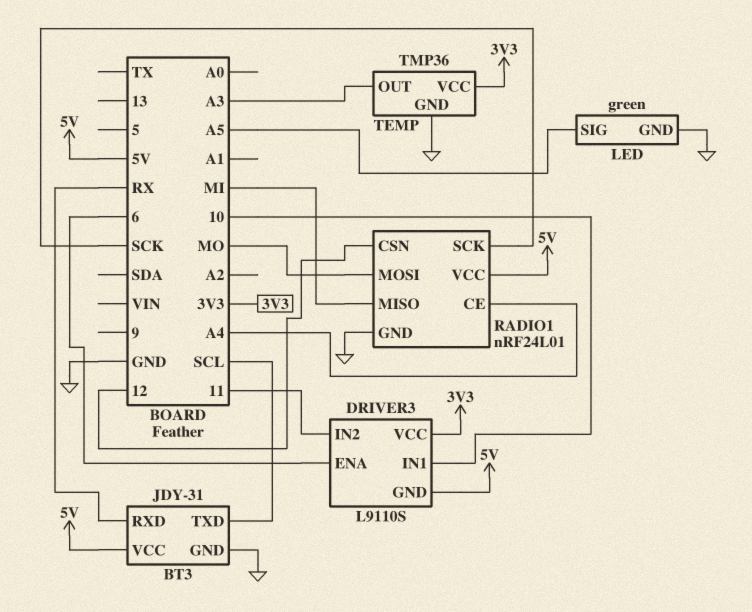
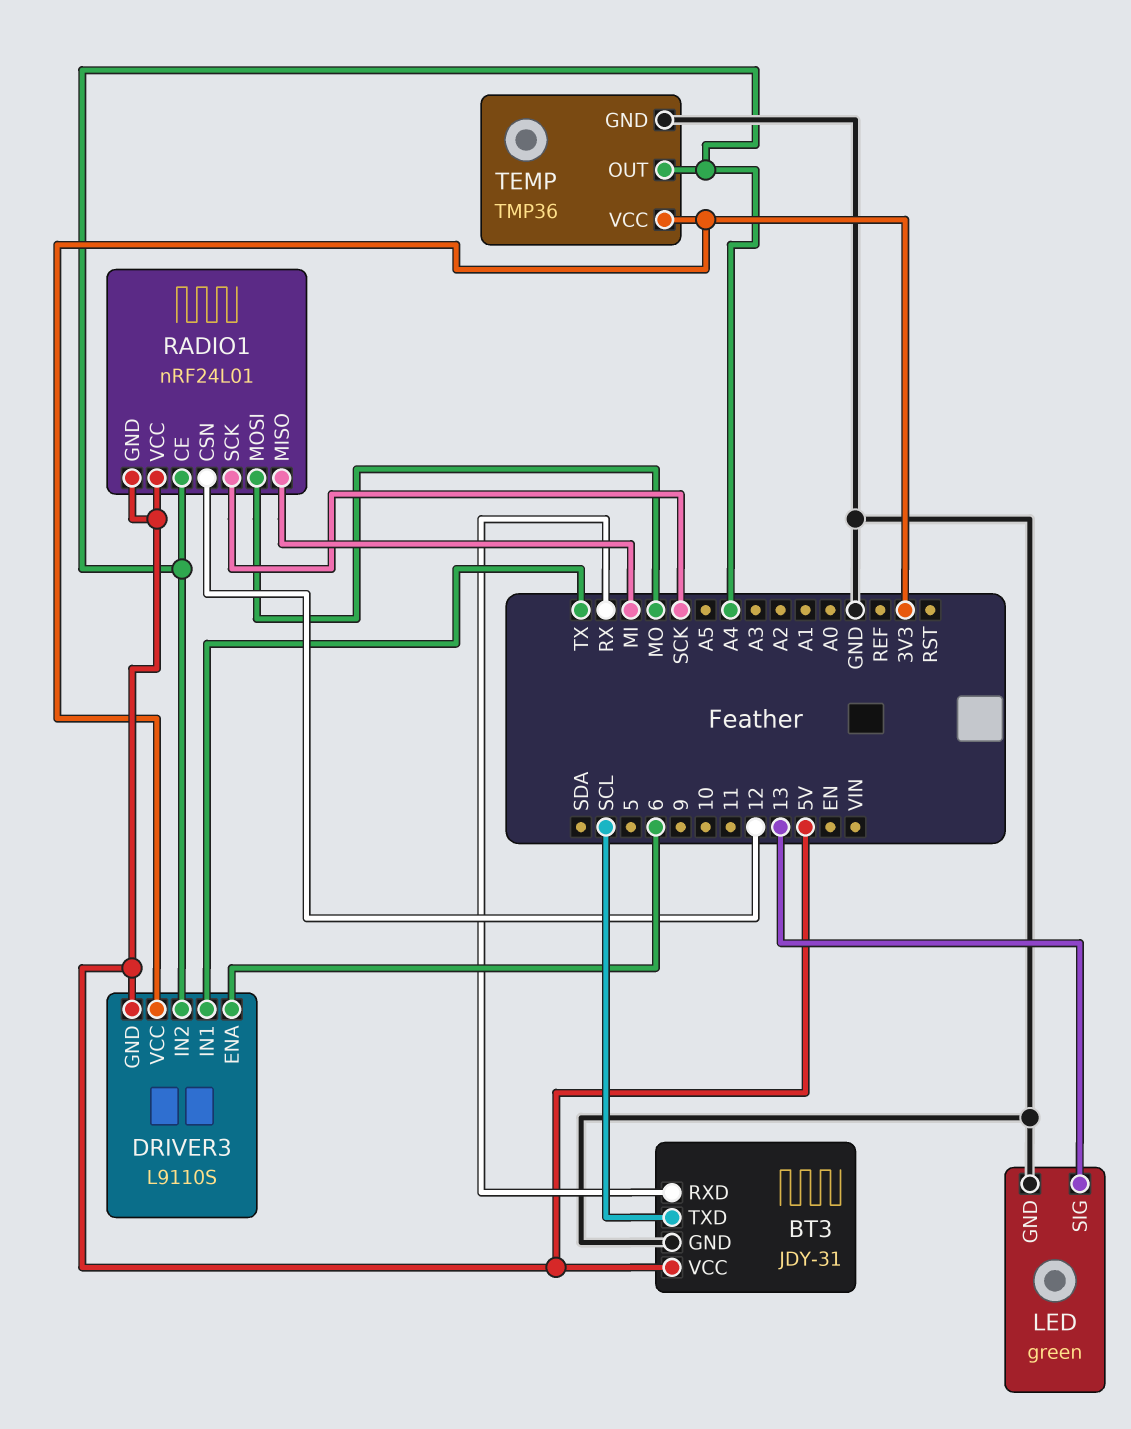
DRIVER3 pin IN1: 10 -> TX
DRIVER3 pin IN2: 11 -> A4
LED pin SIG: A5 -> 13
RADIO1 pin GND: GND -> 5V
TEMP pin OUT: A3 -> A4

